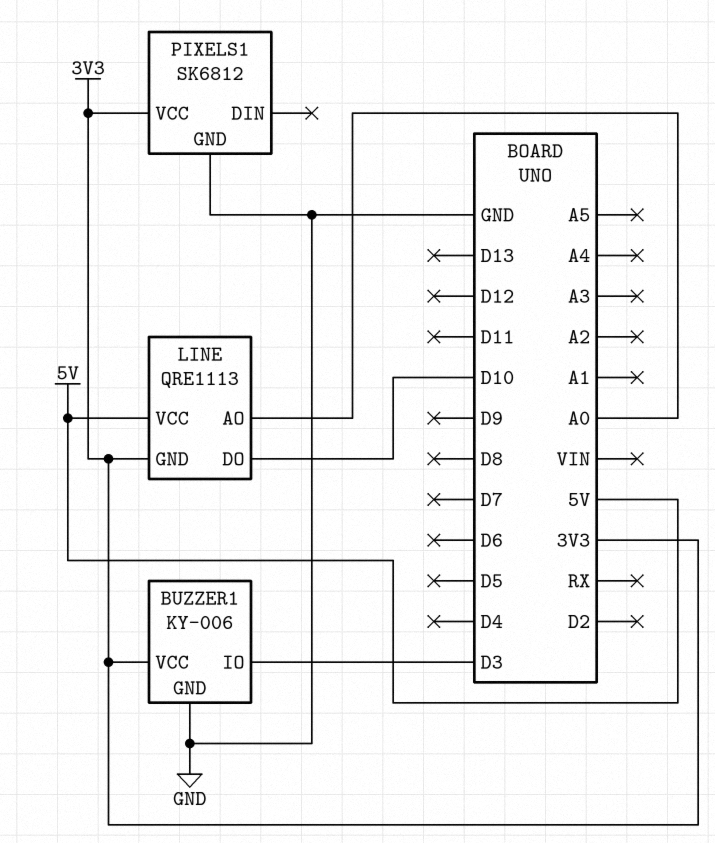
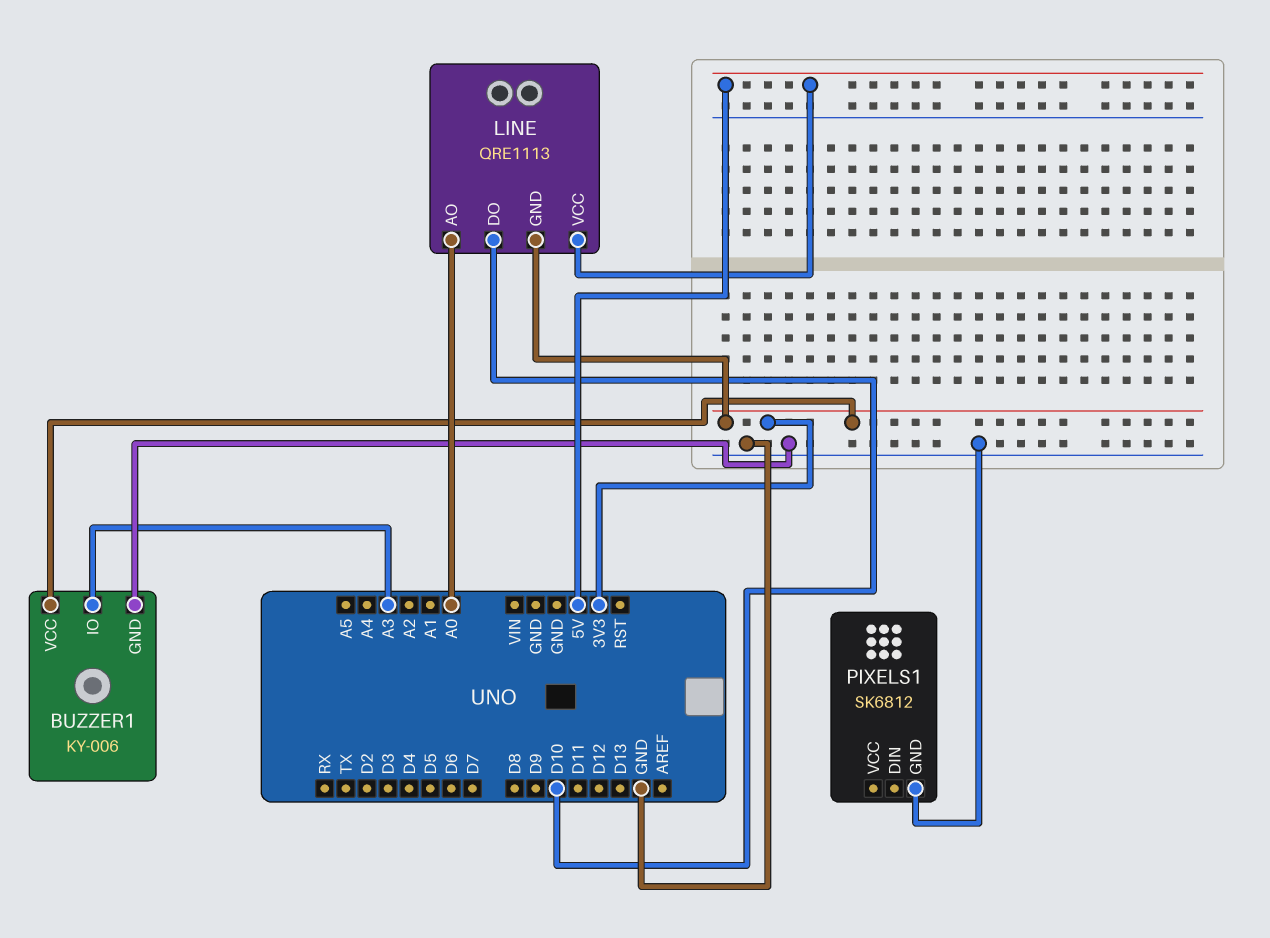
BUZZER1 pin IO: D3 -> A3
PIXELS1 pin VCC: 3V3 -> none

